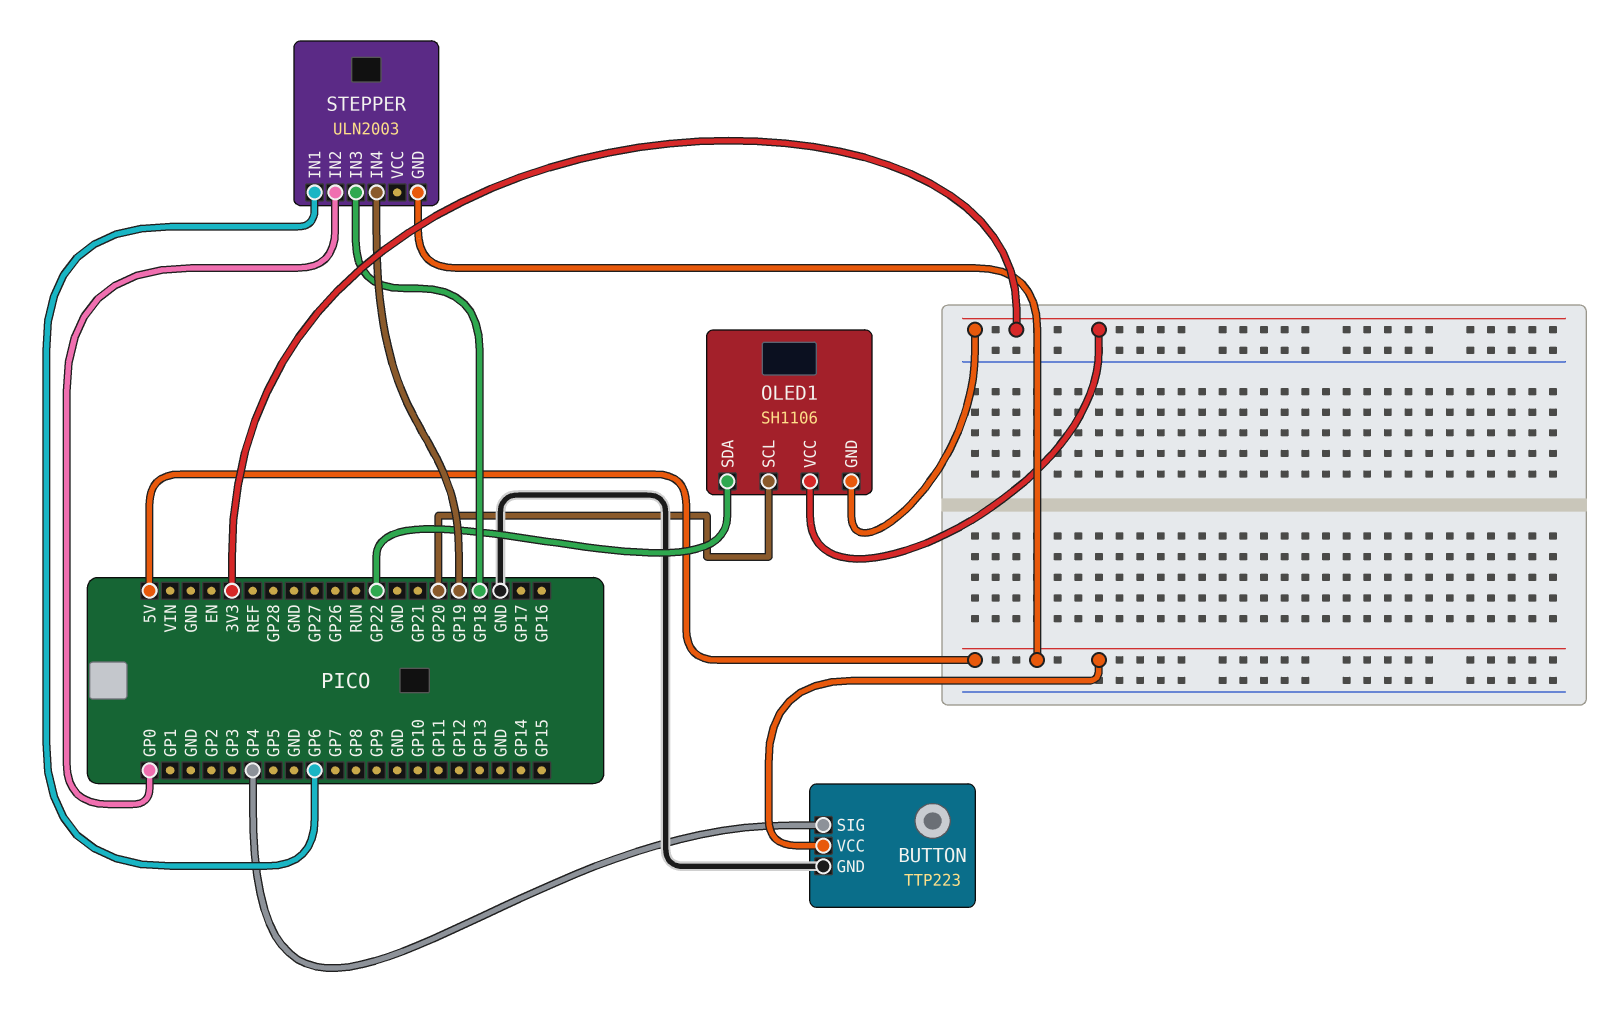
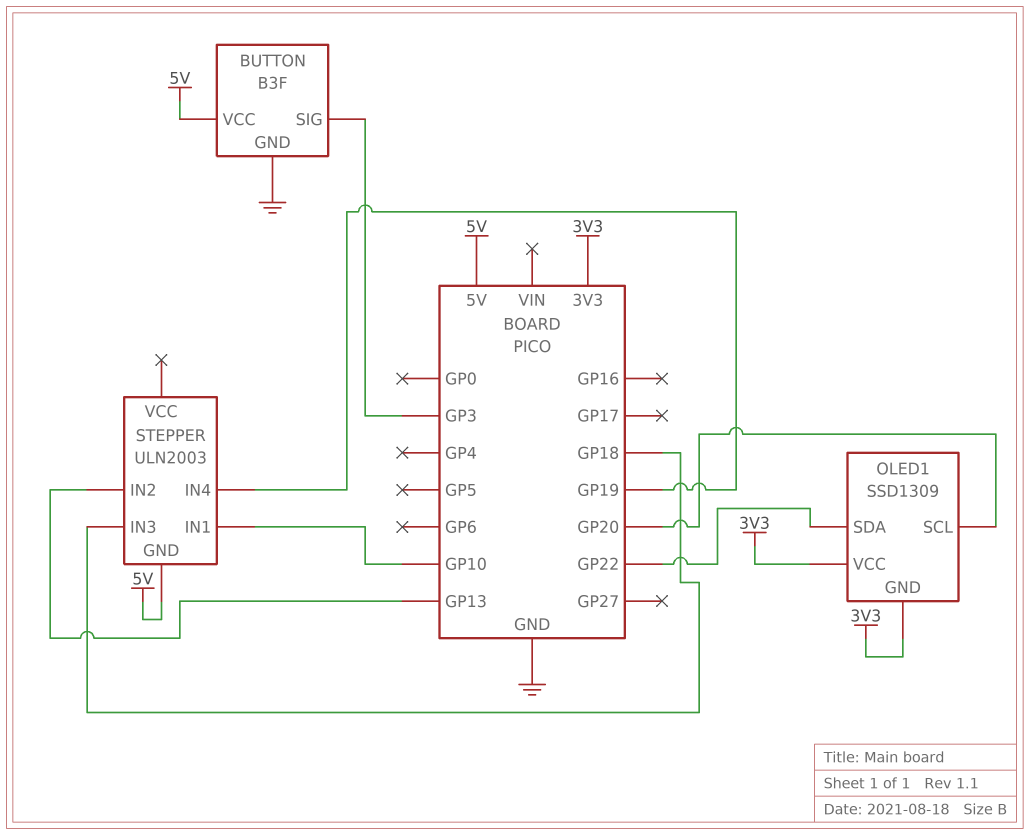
BUTTON: TTP223 -> B3F
BUTTON pin SIG: GP4 -> GP3
OLED1: SH1106 -> SSD1309
STEPPER pin IN1: GP6 -> GP10
STEPPER pin IN2: GP0 -> GP13

